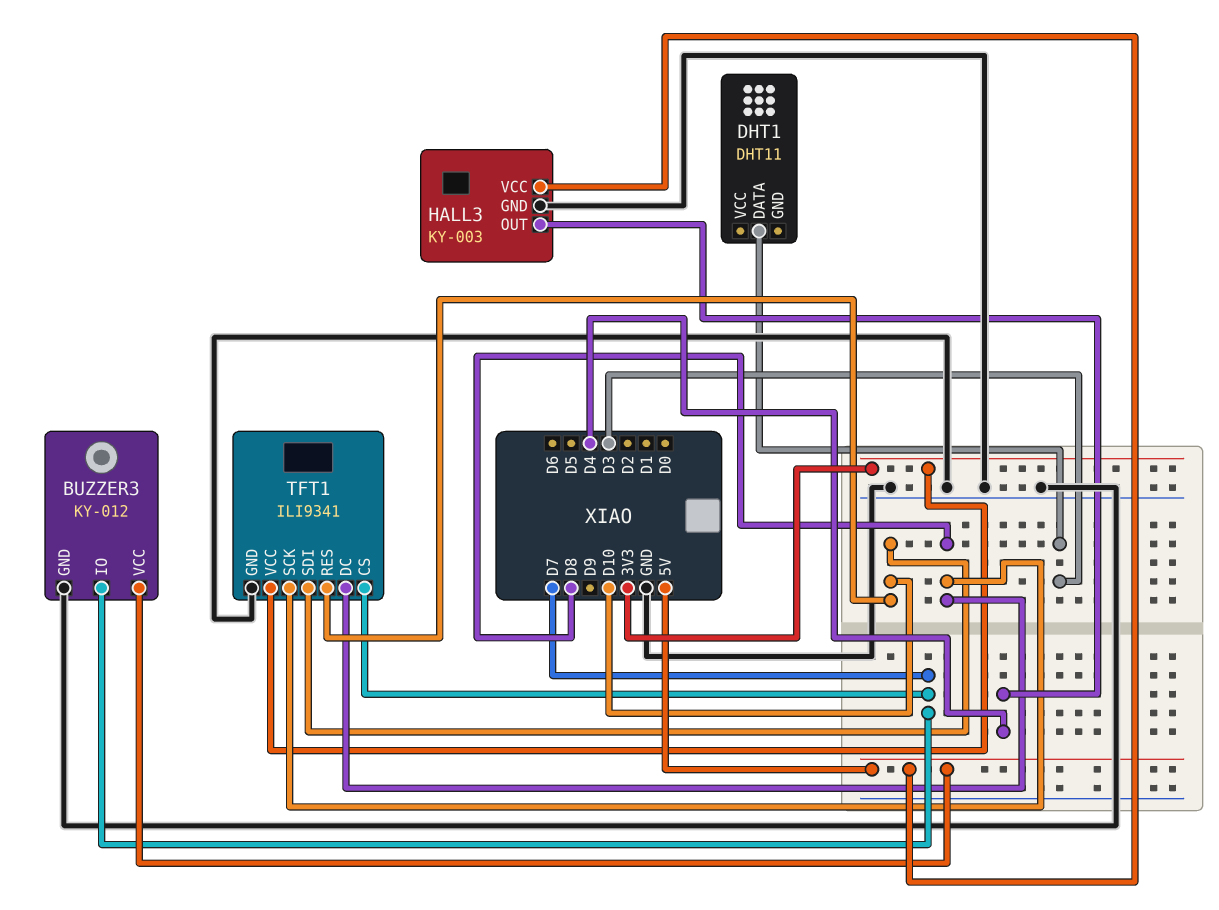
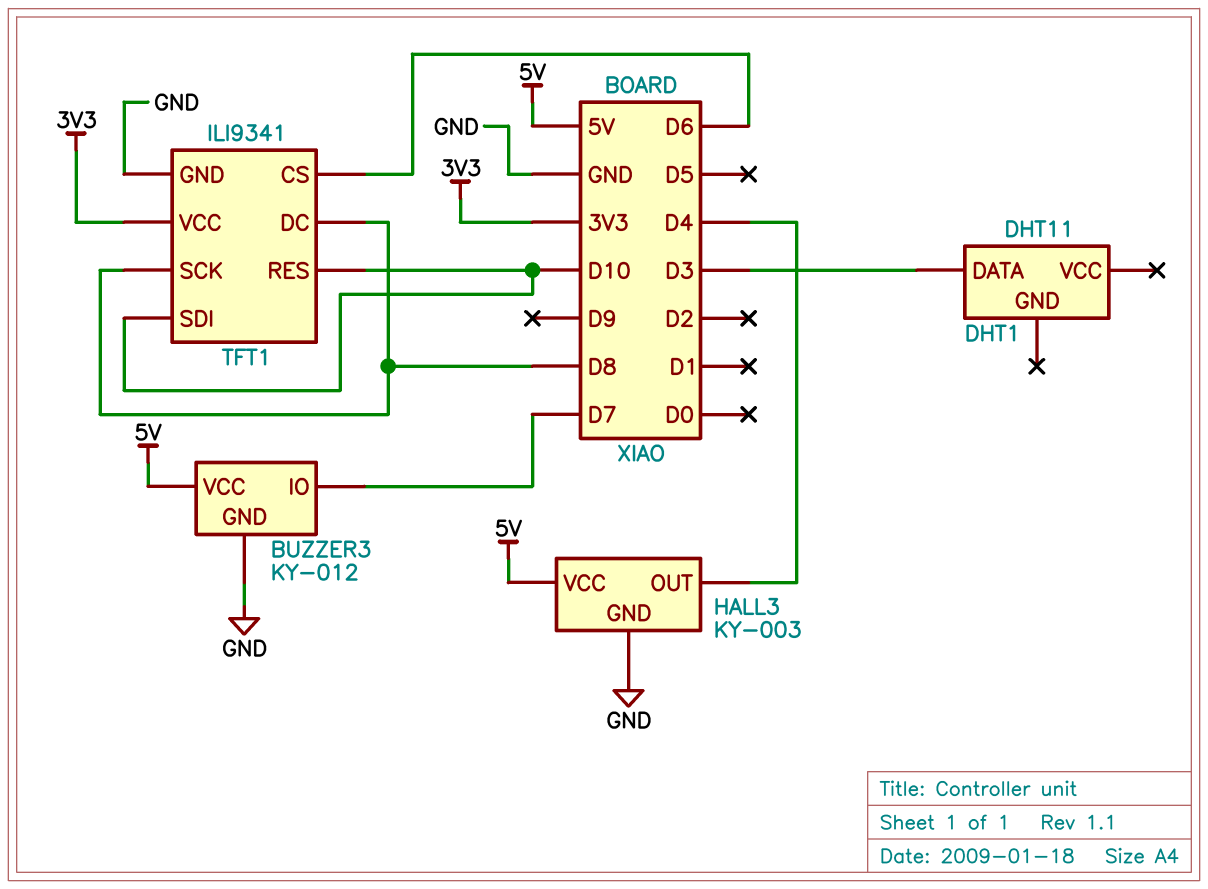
TFT1 pin CS: D7 -> D6

